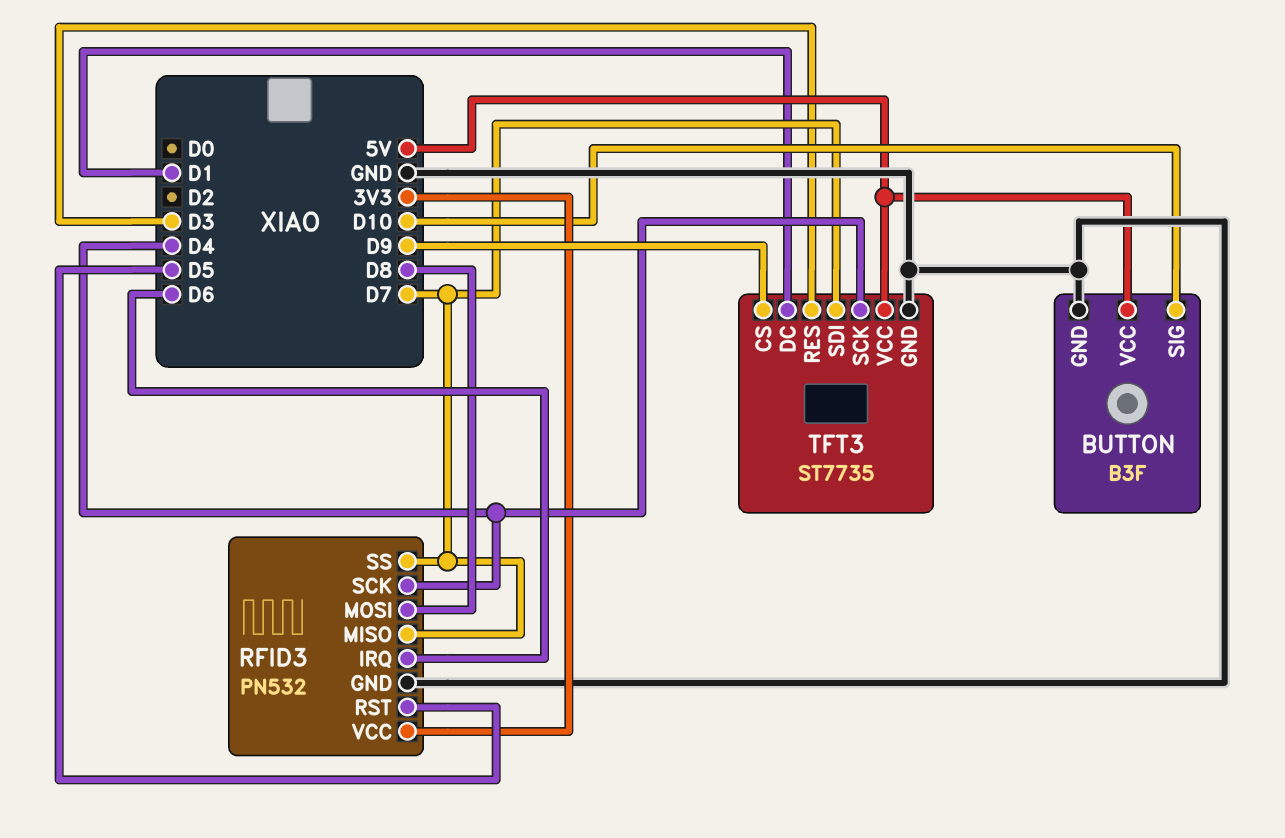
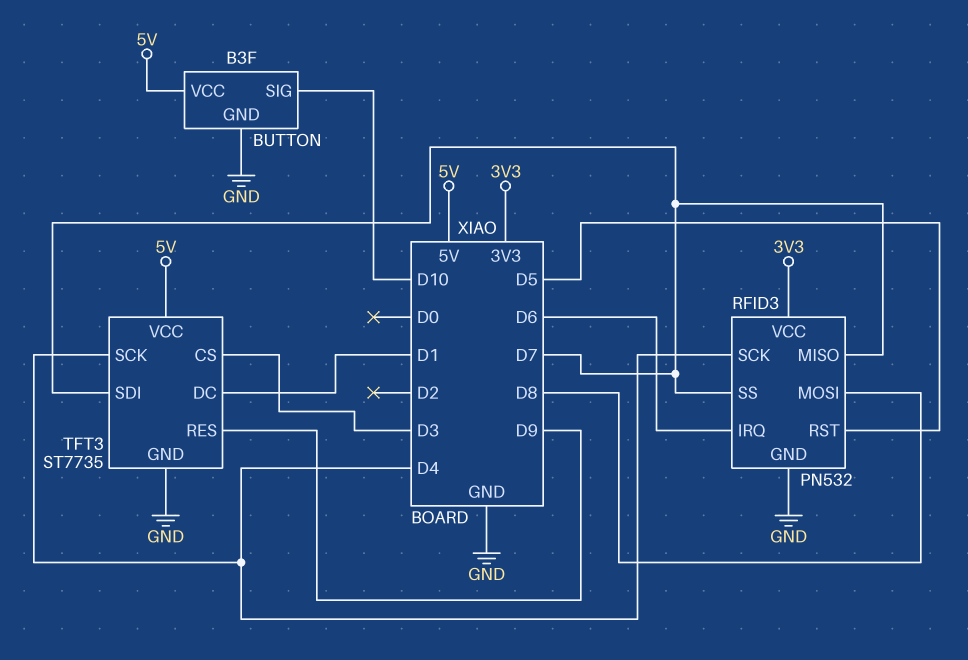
TFT3 pin CS: D9 -> D3
TFT3 pin RES: D3 -> D9

